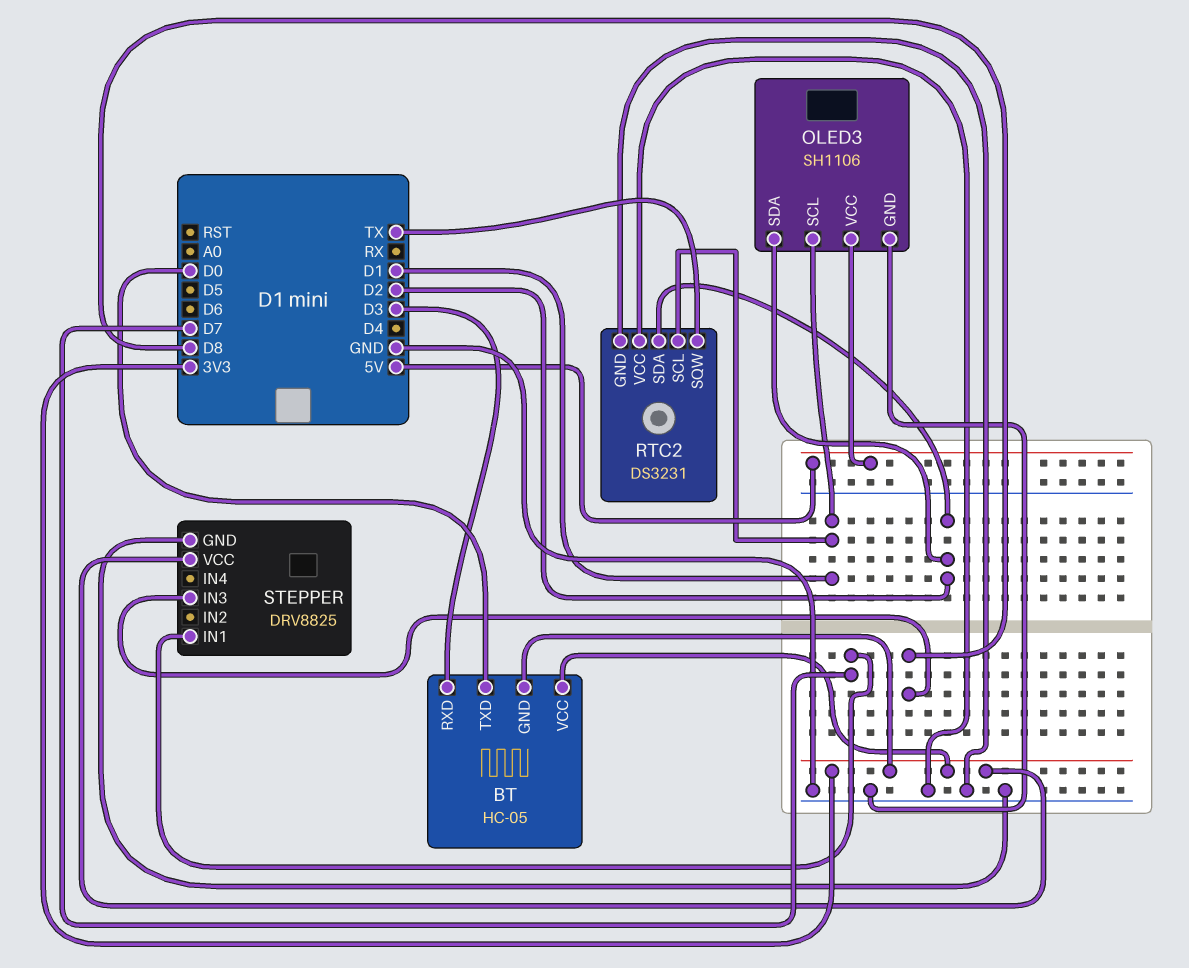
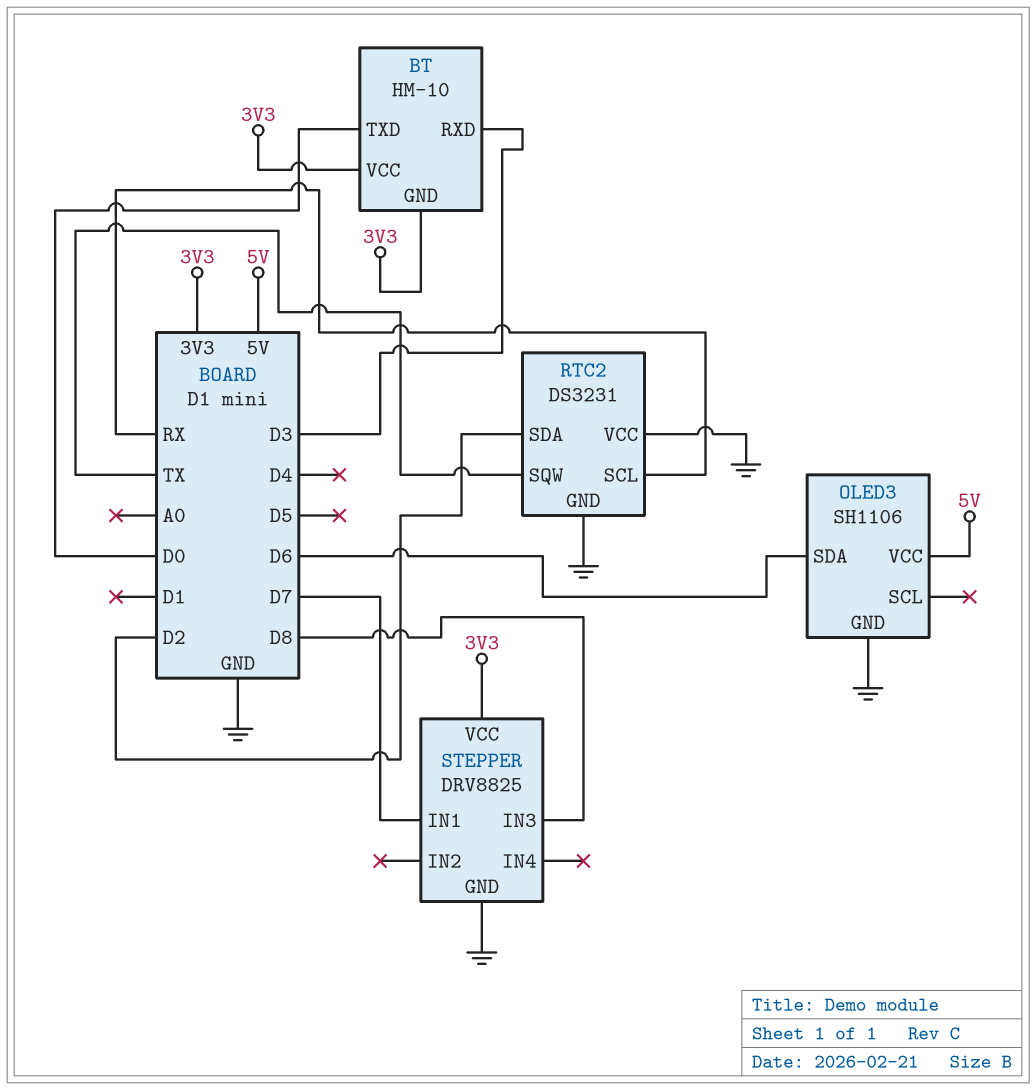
BT: HC-05 -> HM-10
OLED3 pin SCL: D1 -> none
OLED3 pin SDA: D2 -> D6
RTC2 pin SCL: D1 -> RX

